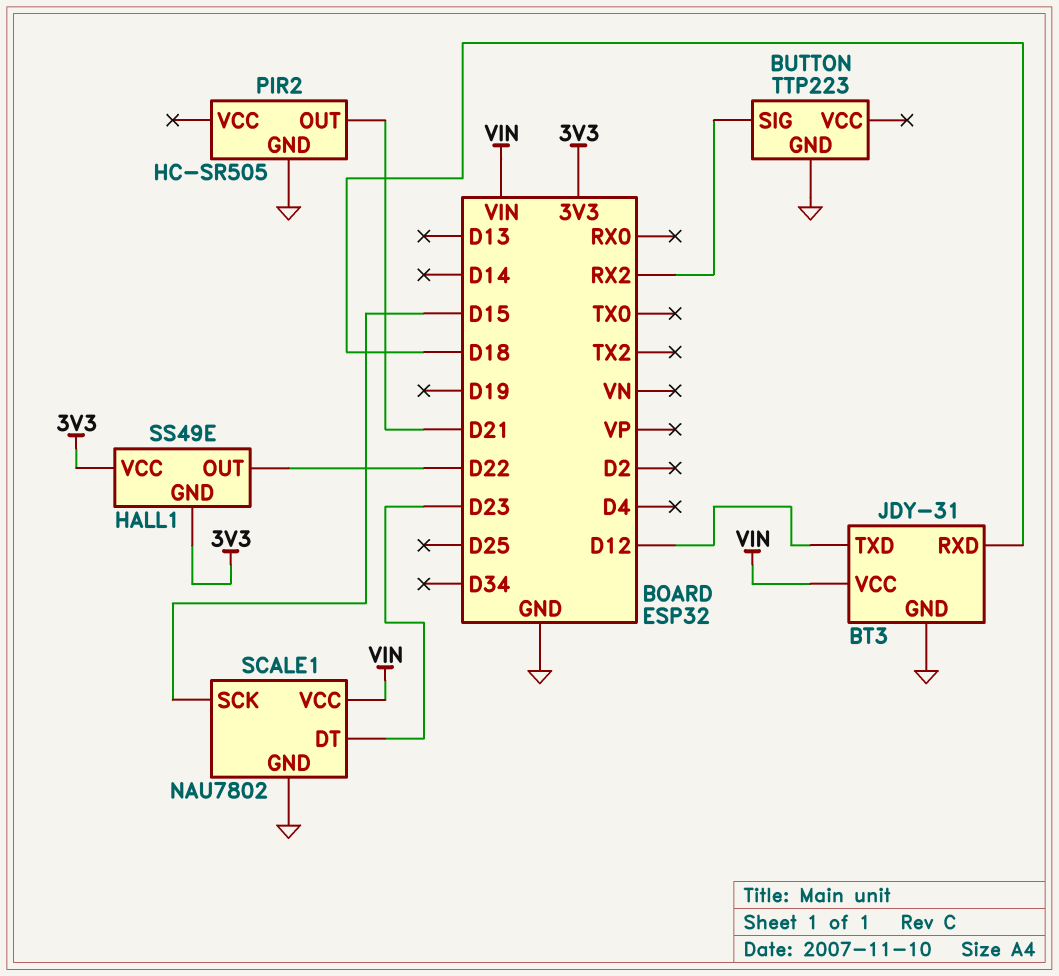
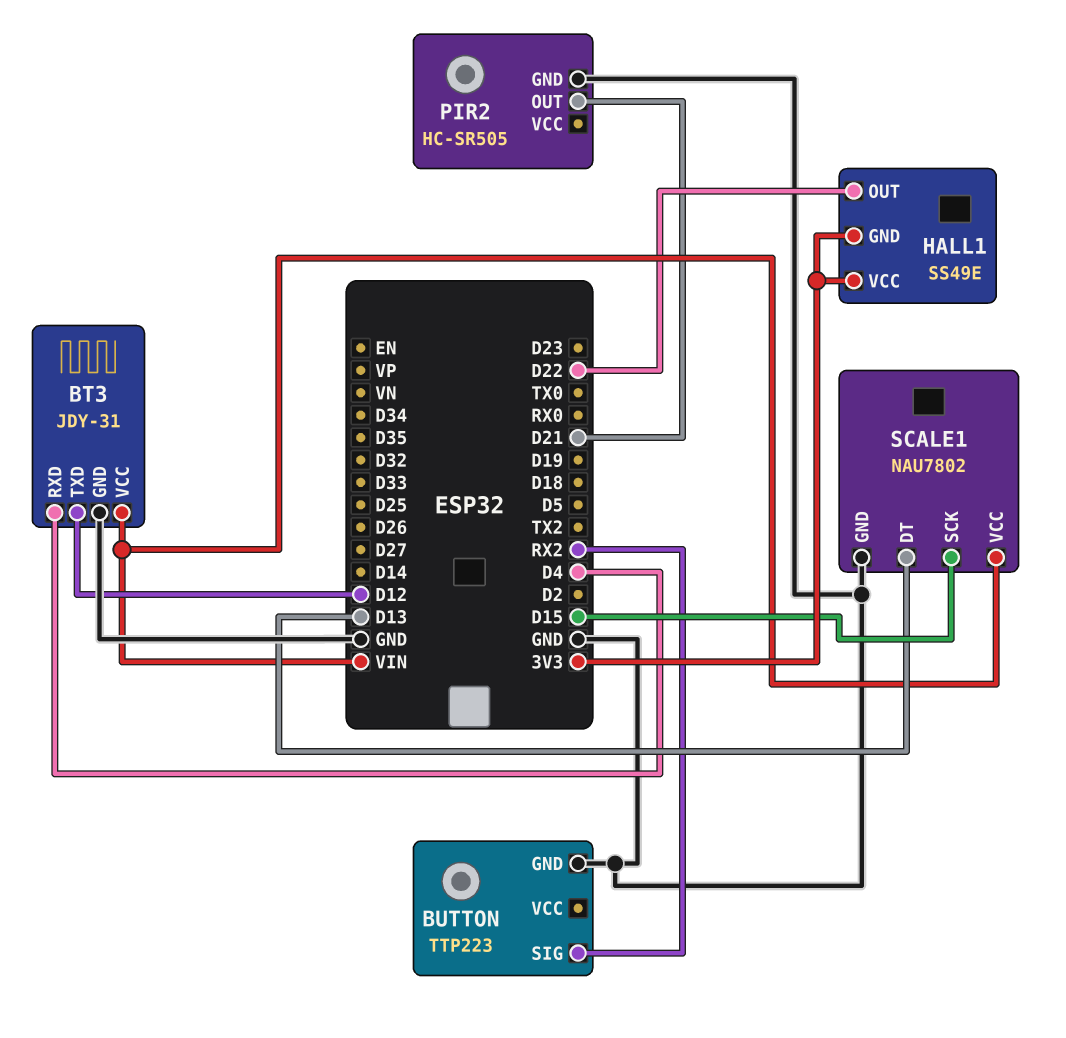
BT3 pin RXD: D18 -> D4
SCALE1 pin DT: D23 -> D13

